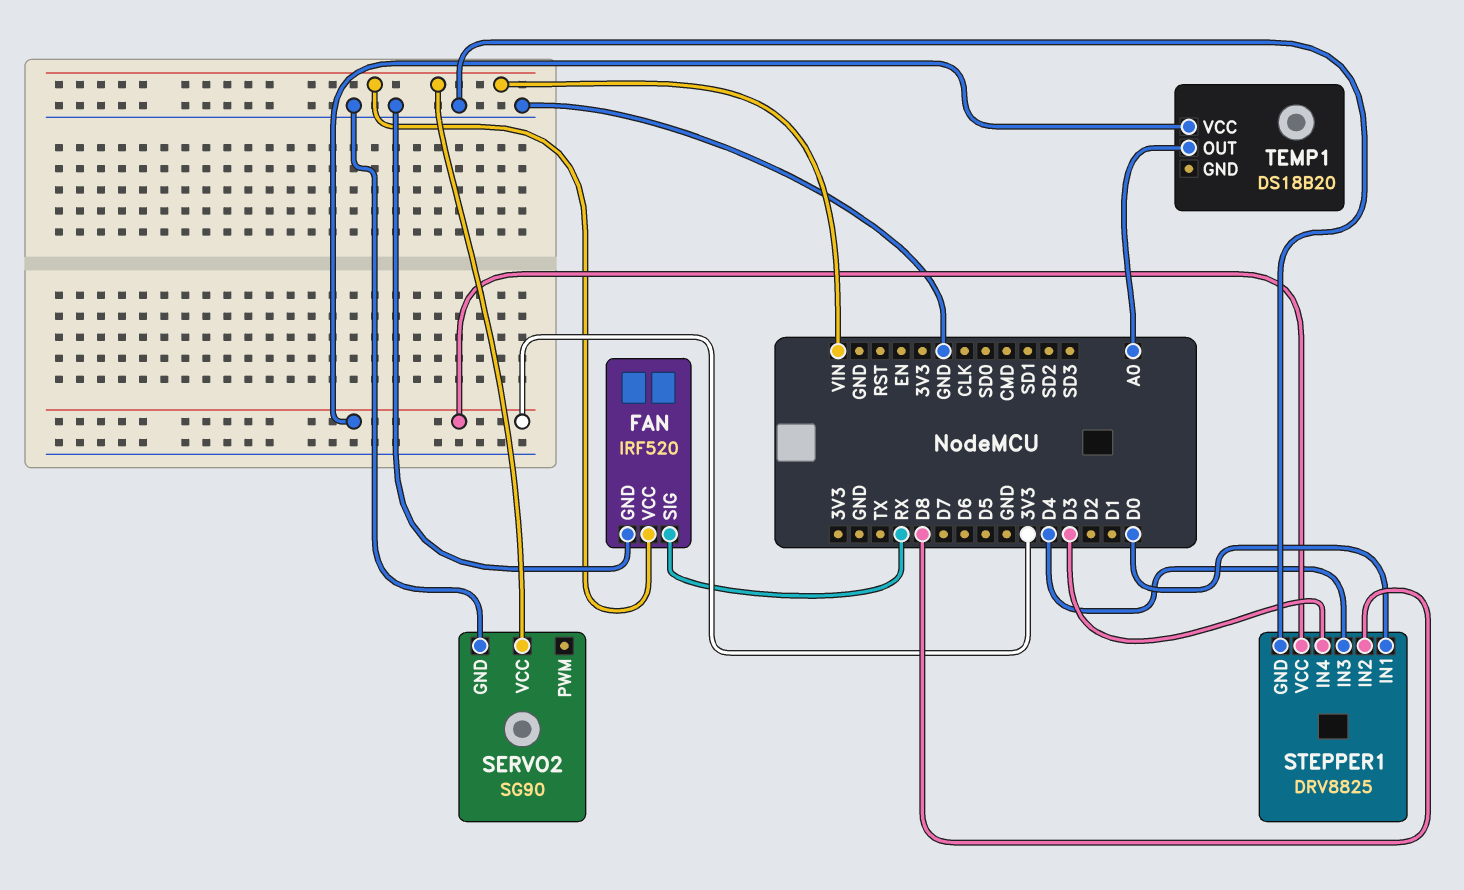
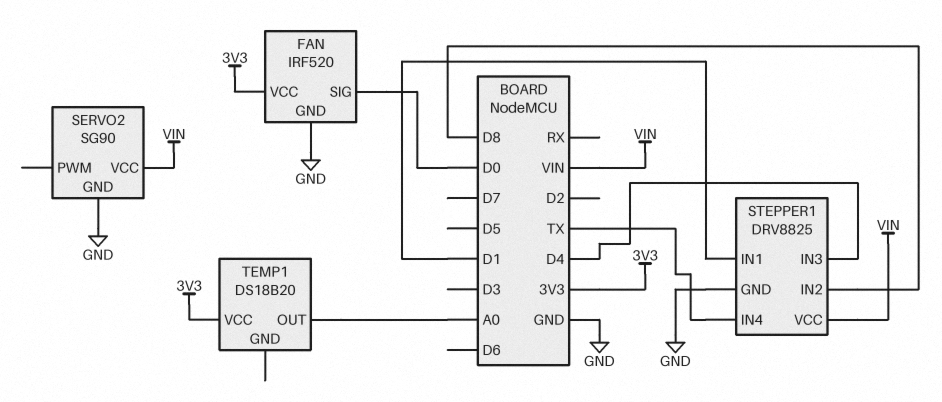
FAN pin SIG: RX -> D0
FAN pin VCC: VIN -> 3V3
STEPPER1 pin IN1: D0 -> D1
STEPPER1 pin IN4: D3 -> TX
STEPPER1 pin VCC: 3V3 -> VIN

